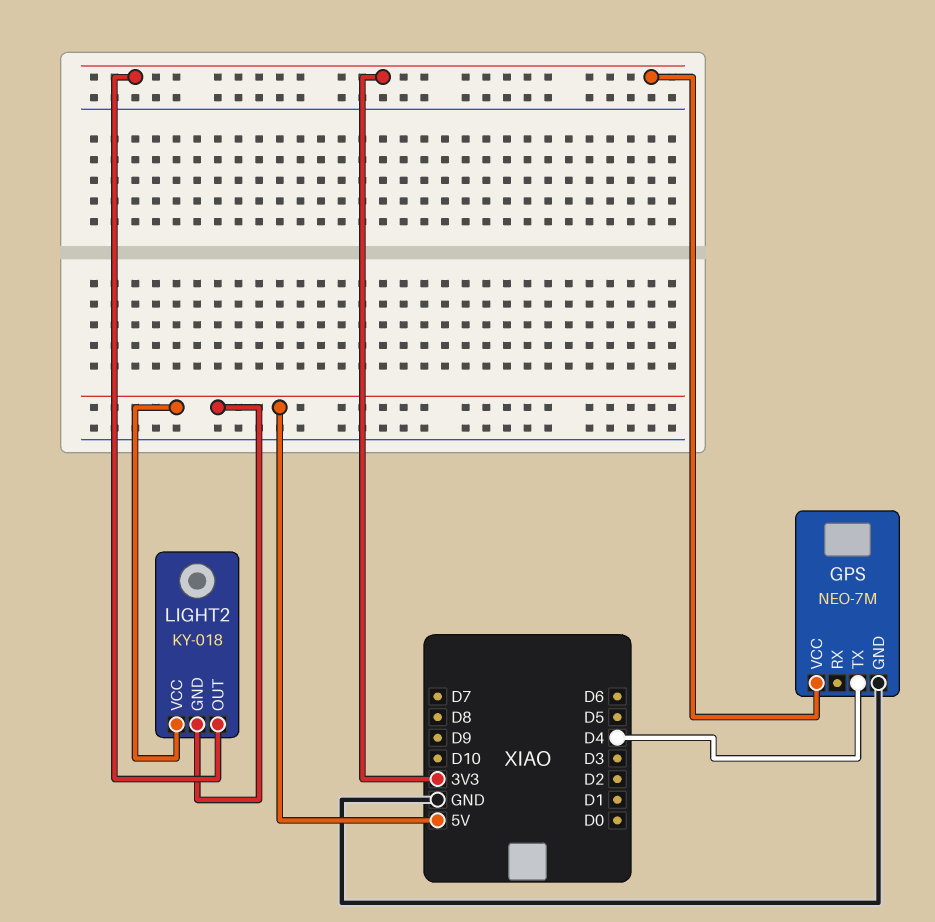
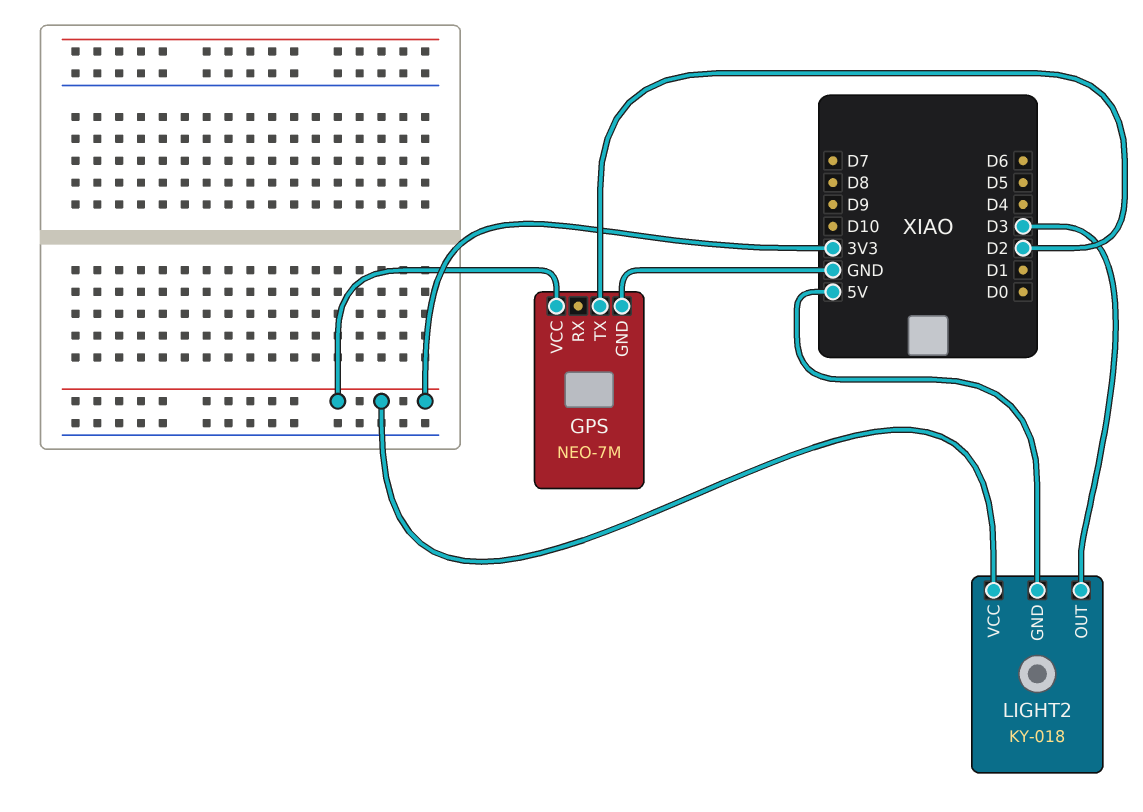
GPS pin TX: D4 -> D2
LIGHT2 pin OUT: 3V3 -> D3
LIGHT2 pin VCC: 5V -> 3V3

